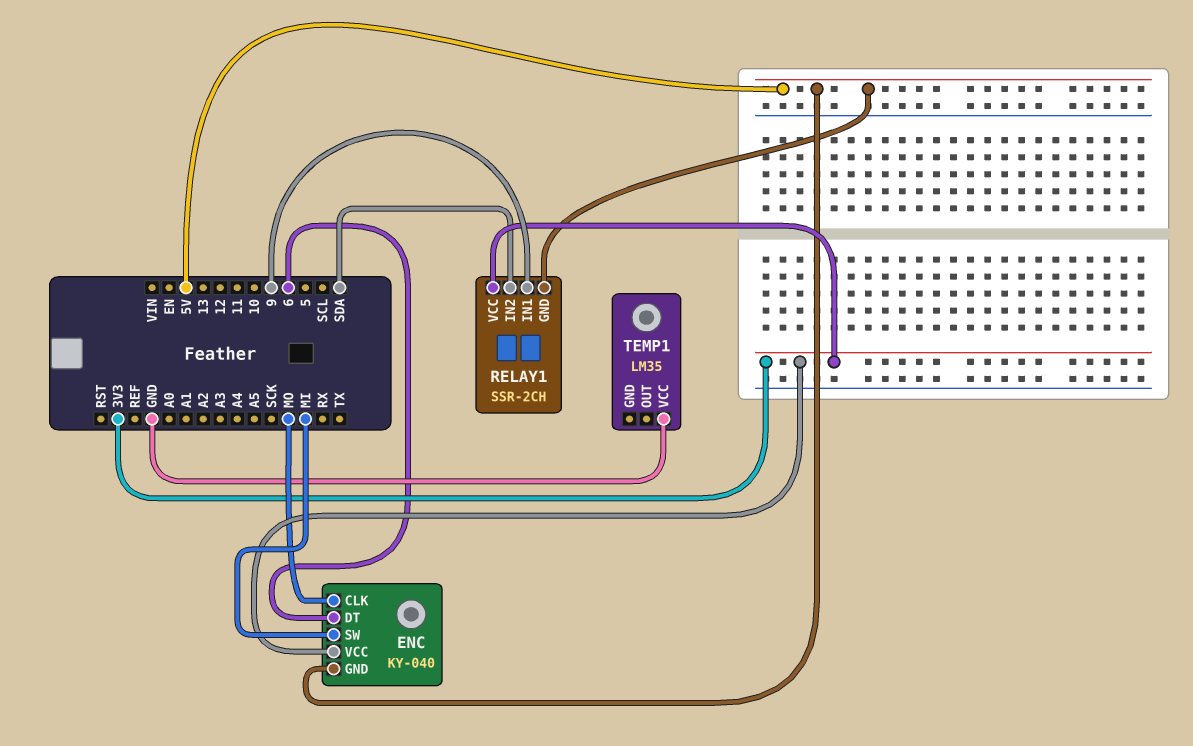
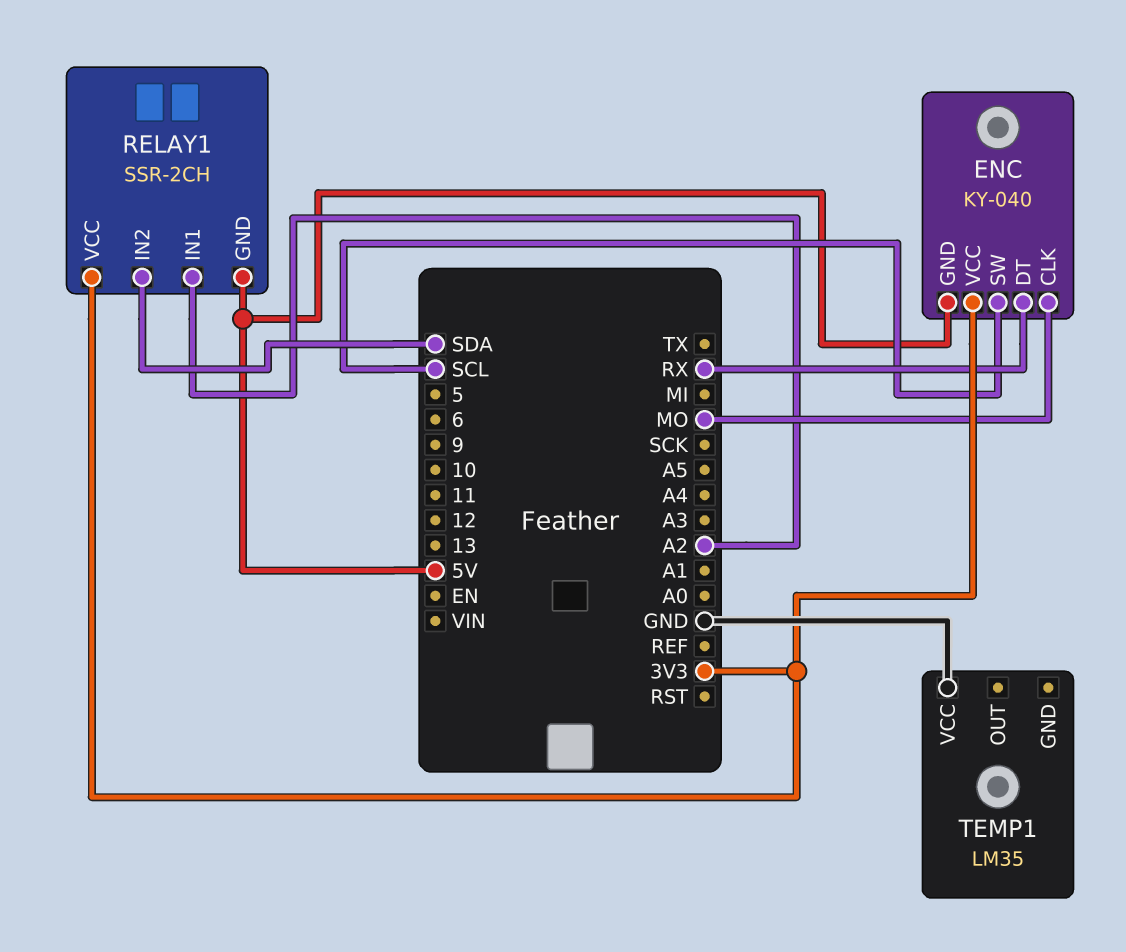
ENC pin DT: 6 -> RX
ENC pin SW: MI -> SCL
RELAY1 pin IN1: 9 -> A2

